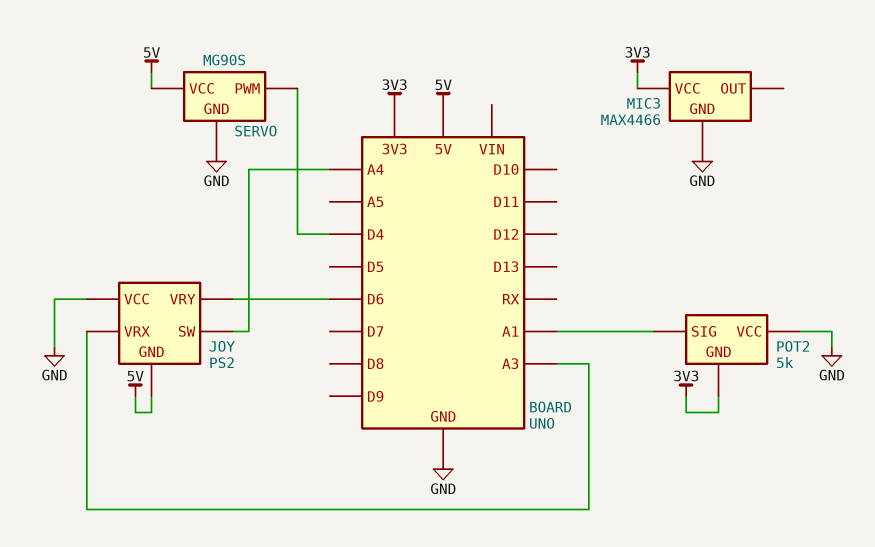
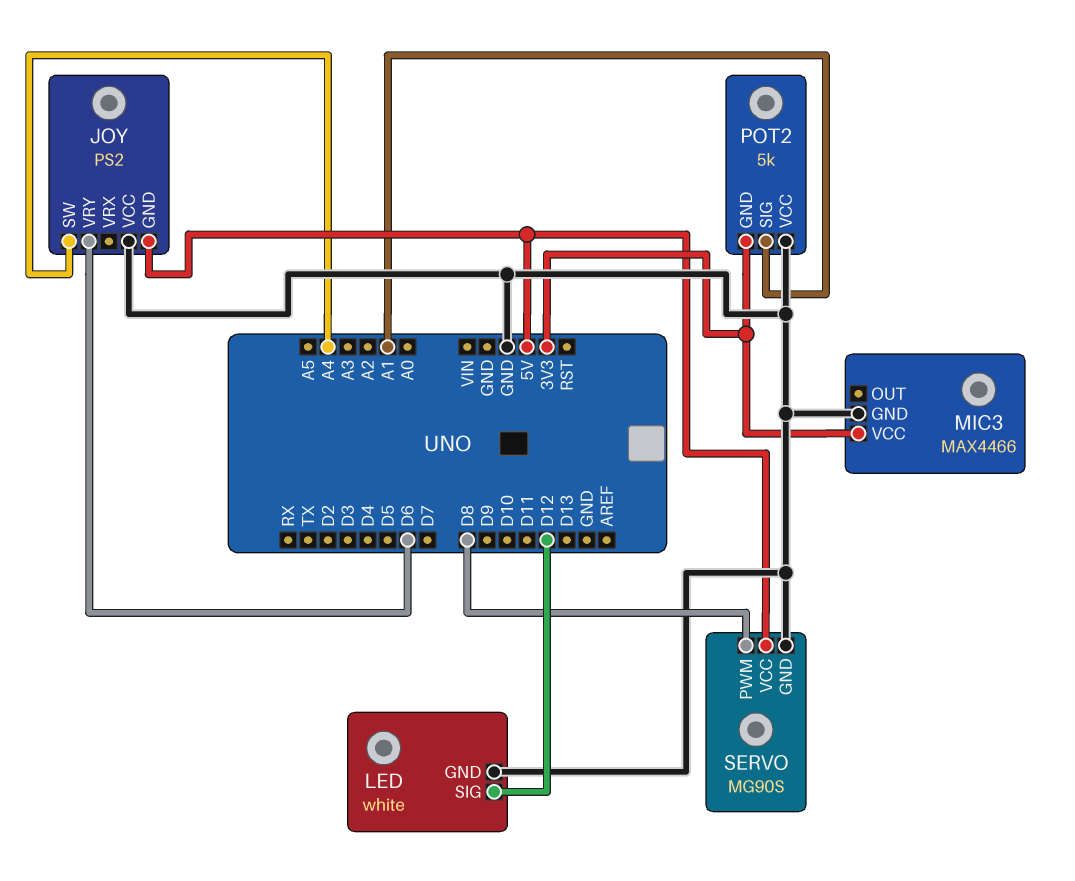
JOY pin VRX: A3 -> none
LED: none -> white
LED pin GND: none -> GND
LED pin SIG: none -> D12
SERVO pin PWM: D4 -> D8

